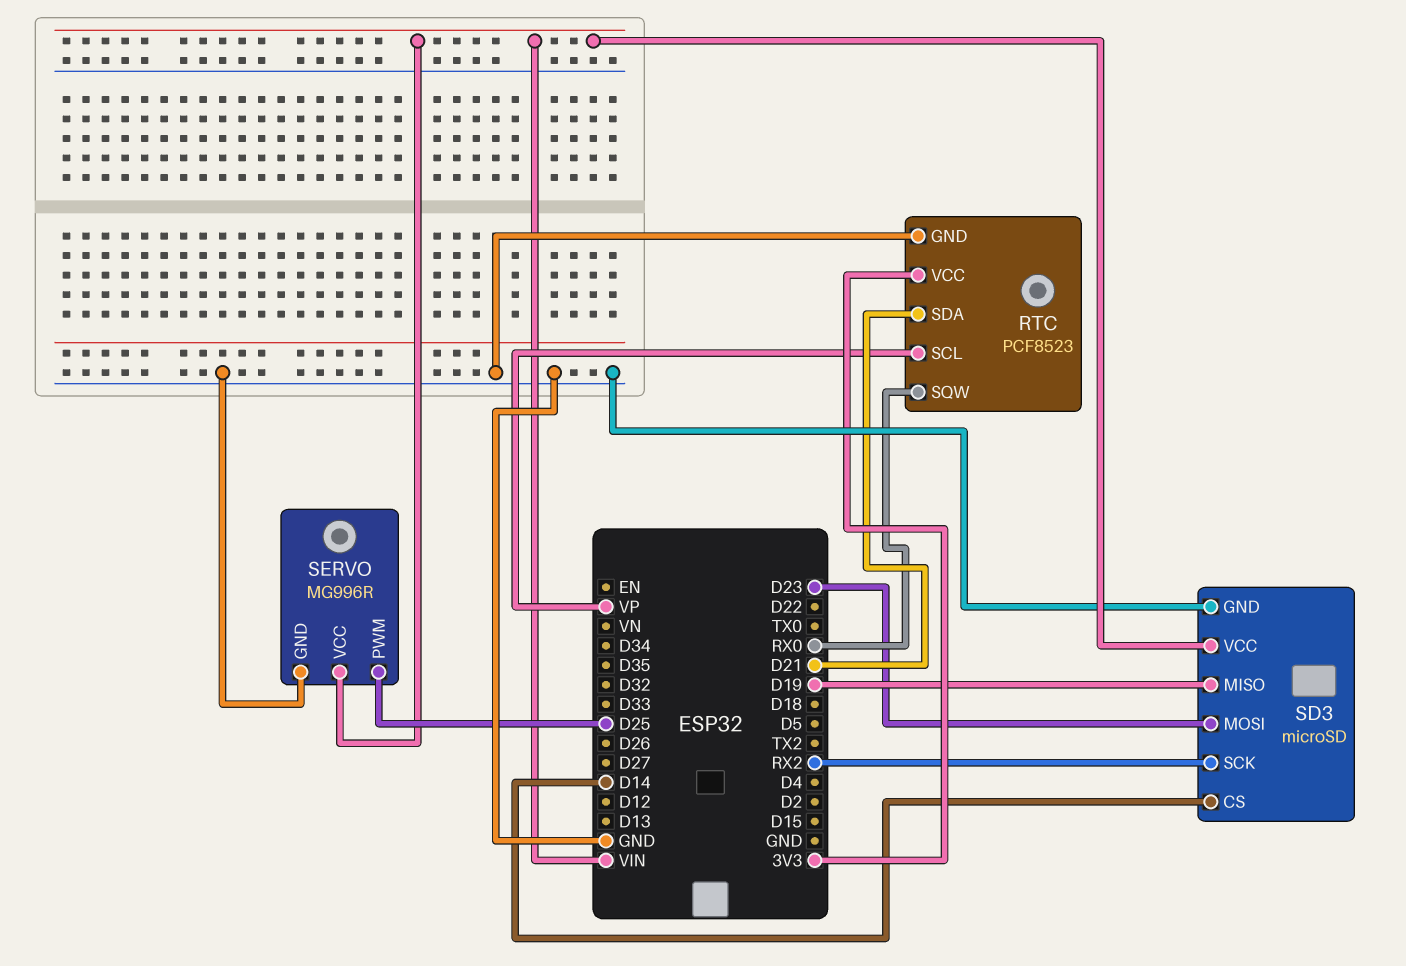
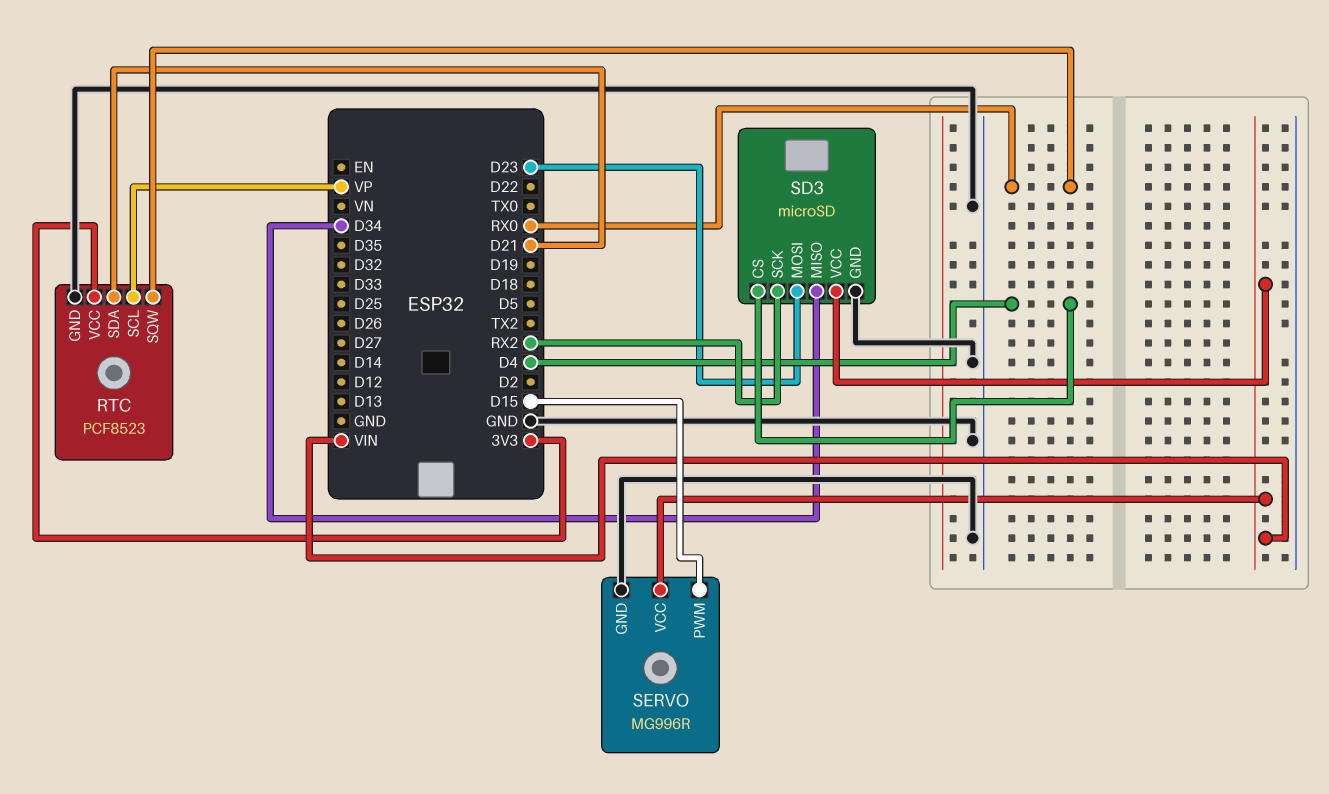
SD3 pin CS: D14 -> D4
SD3 pin MISO: D19 -> D34
SERVO pin PWM: D25 -> D15

